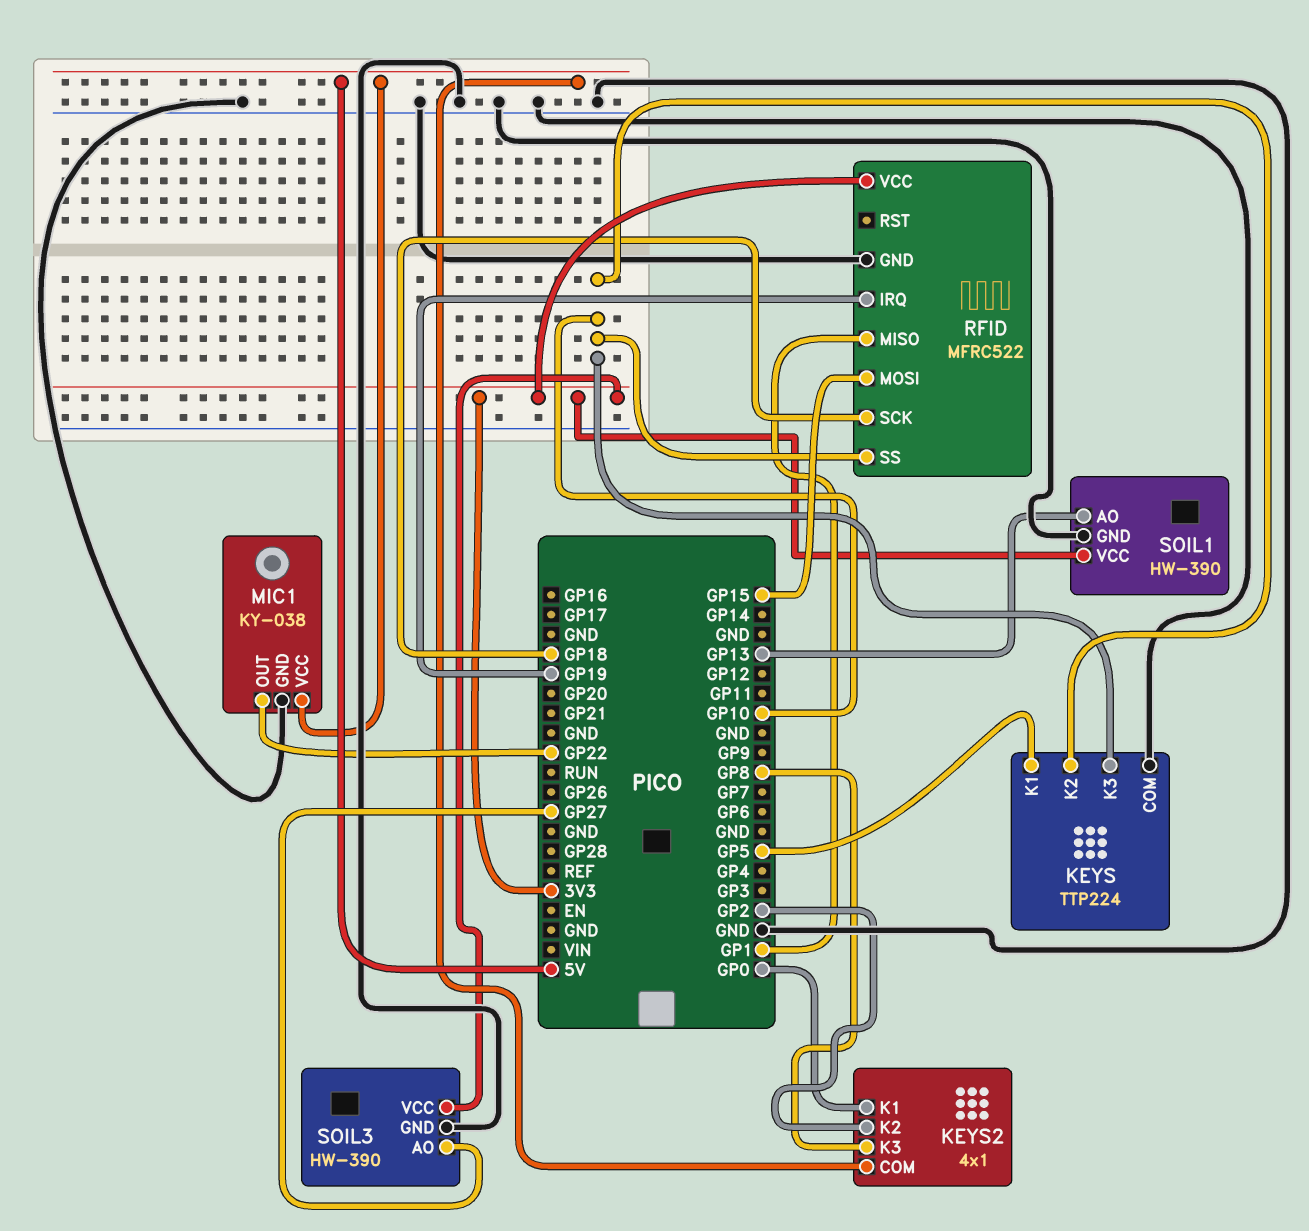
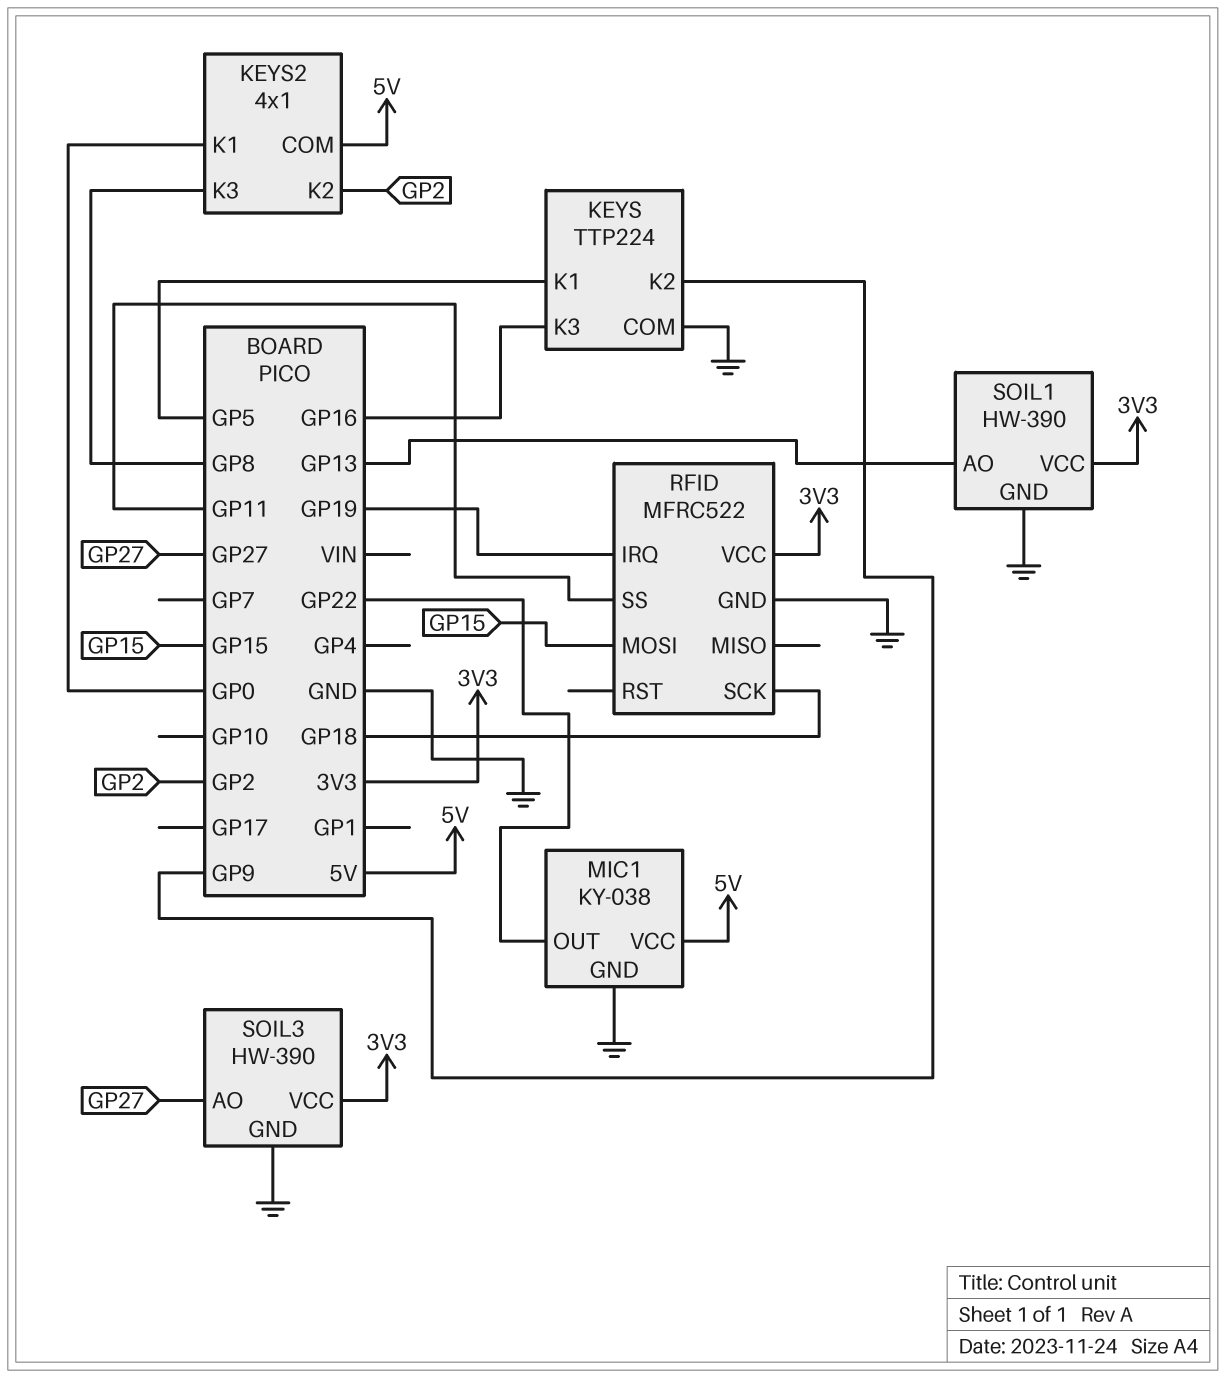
KEYS pin K2: GP10 -> GP9
KEYS pin K3: GP10 -> GP16
RFID pin MISO: GP1 -> none
RFID pin SS: GP10 -> GP11

